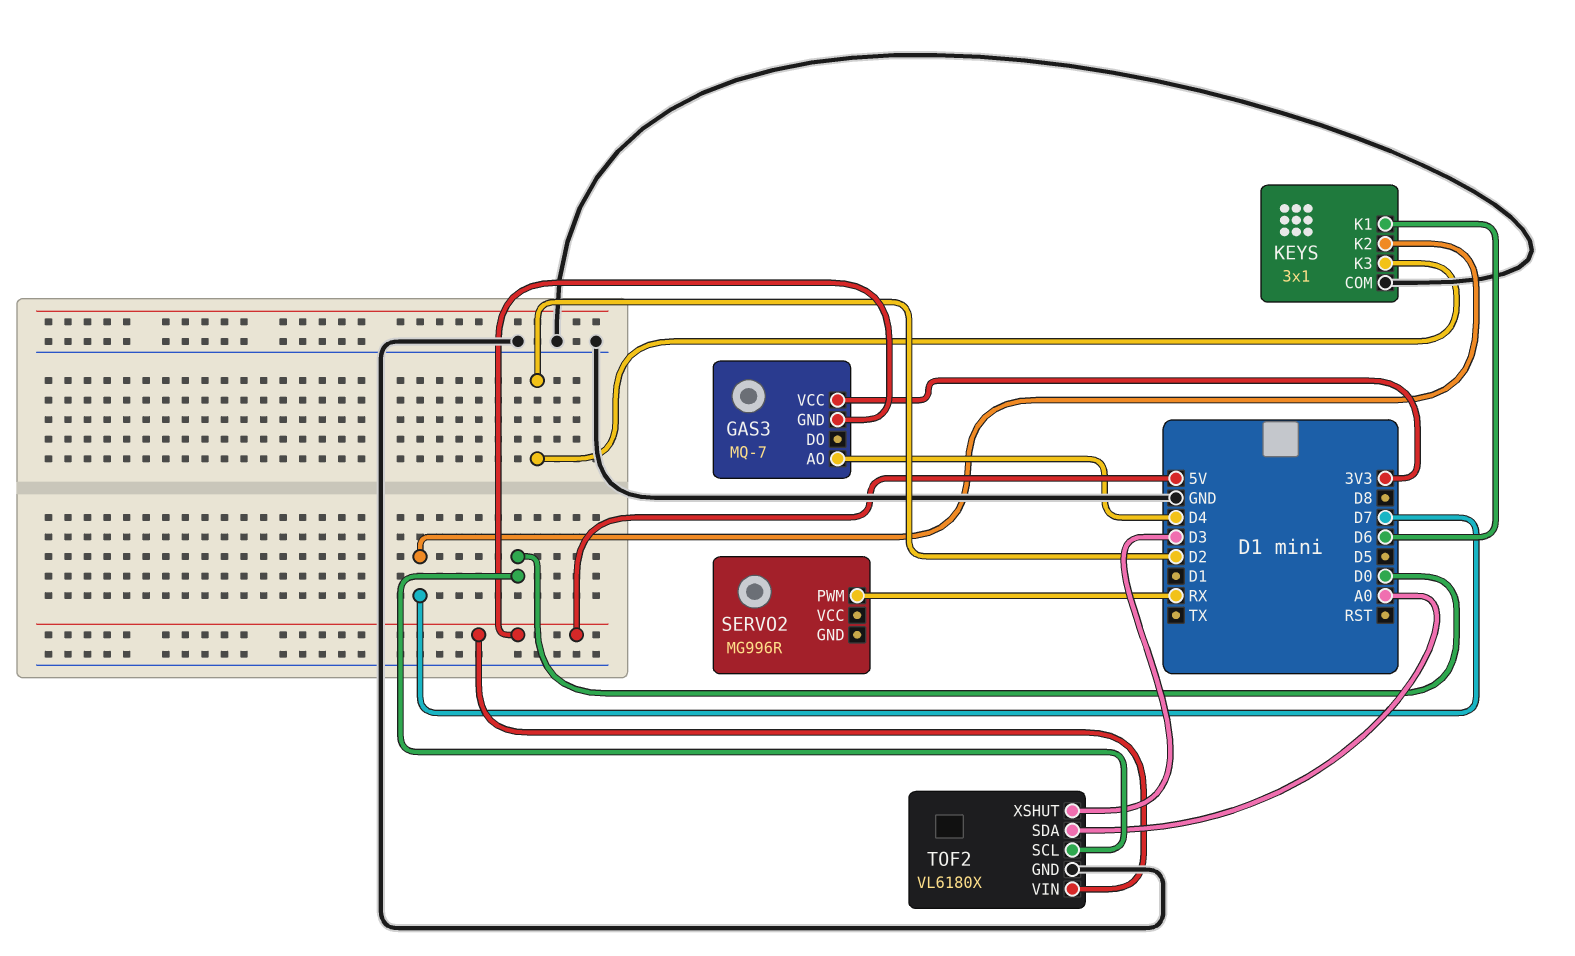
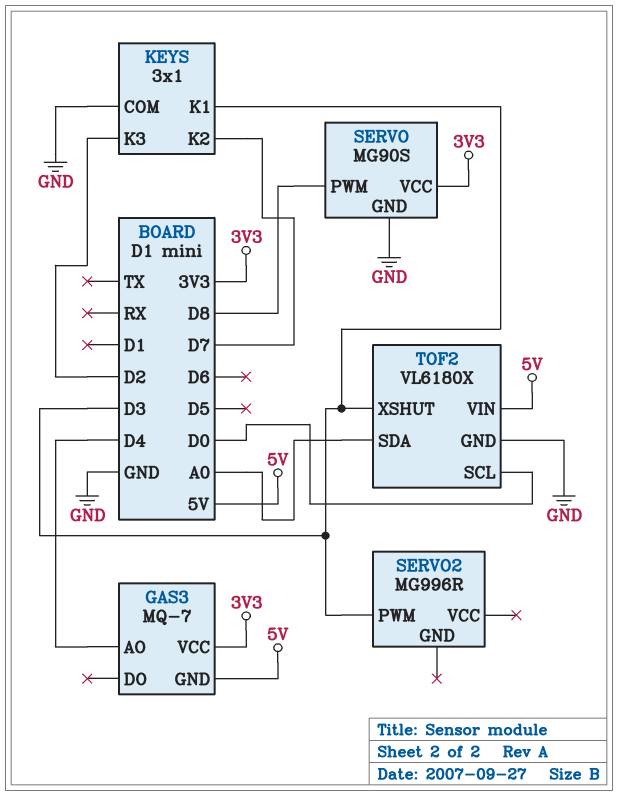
KEYS pin K1: D6 -> D3
SERVO: none -> MG90S
SERVO pin GND: none -> GND
SERVO pin PWM: none -> D8
SERVO pin VCC: none -> 3V3
SERVO2 pin PWM: RX -> D3

